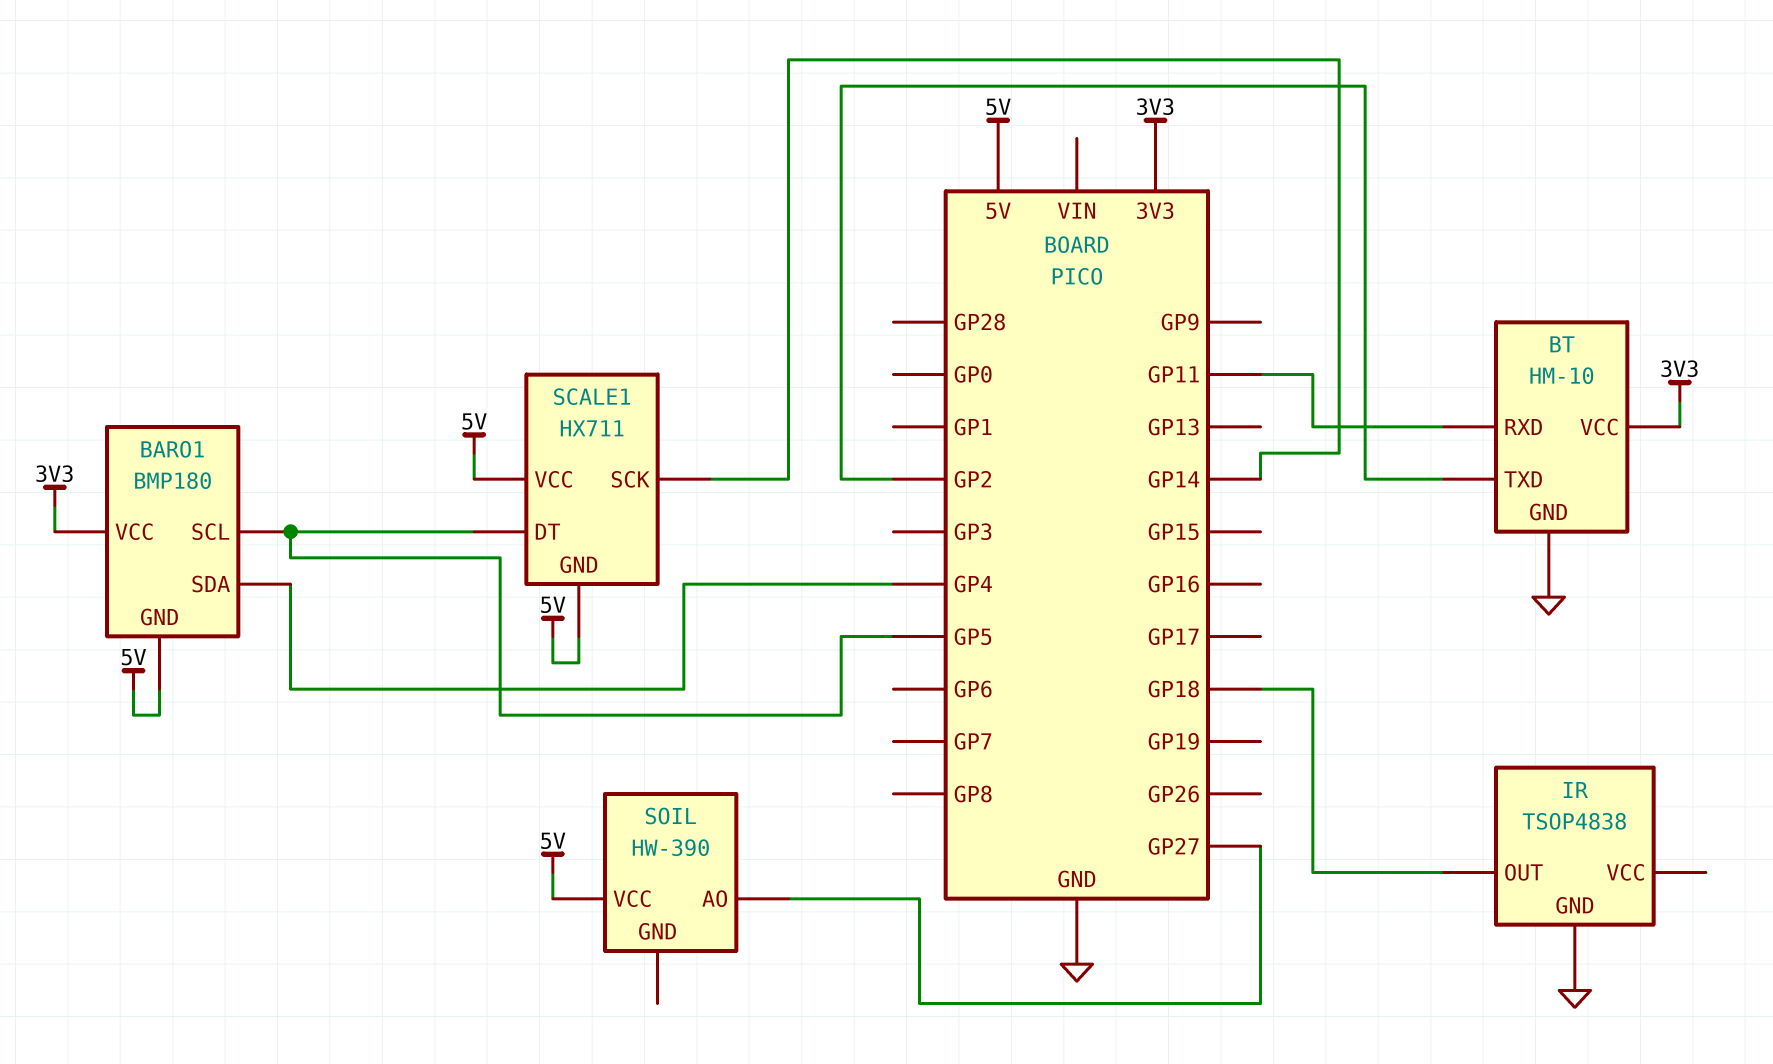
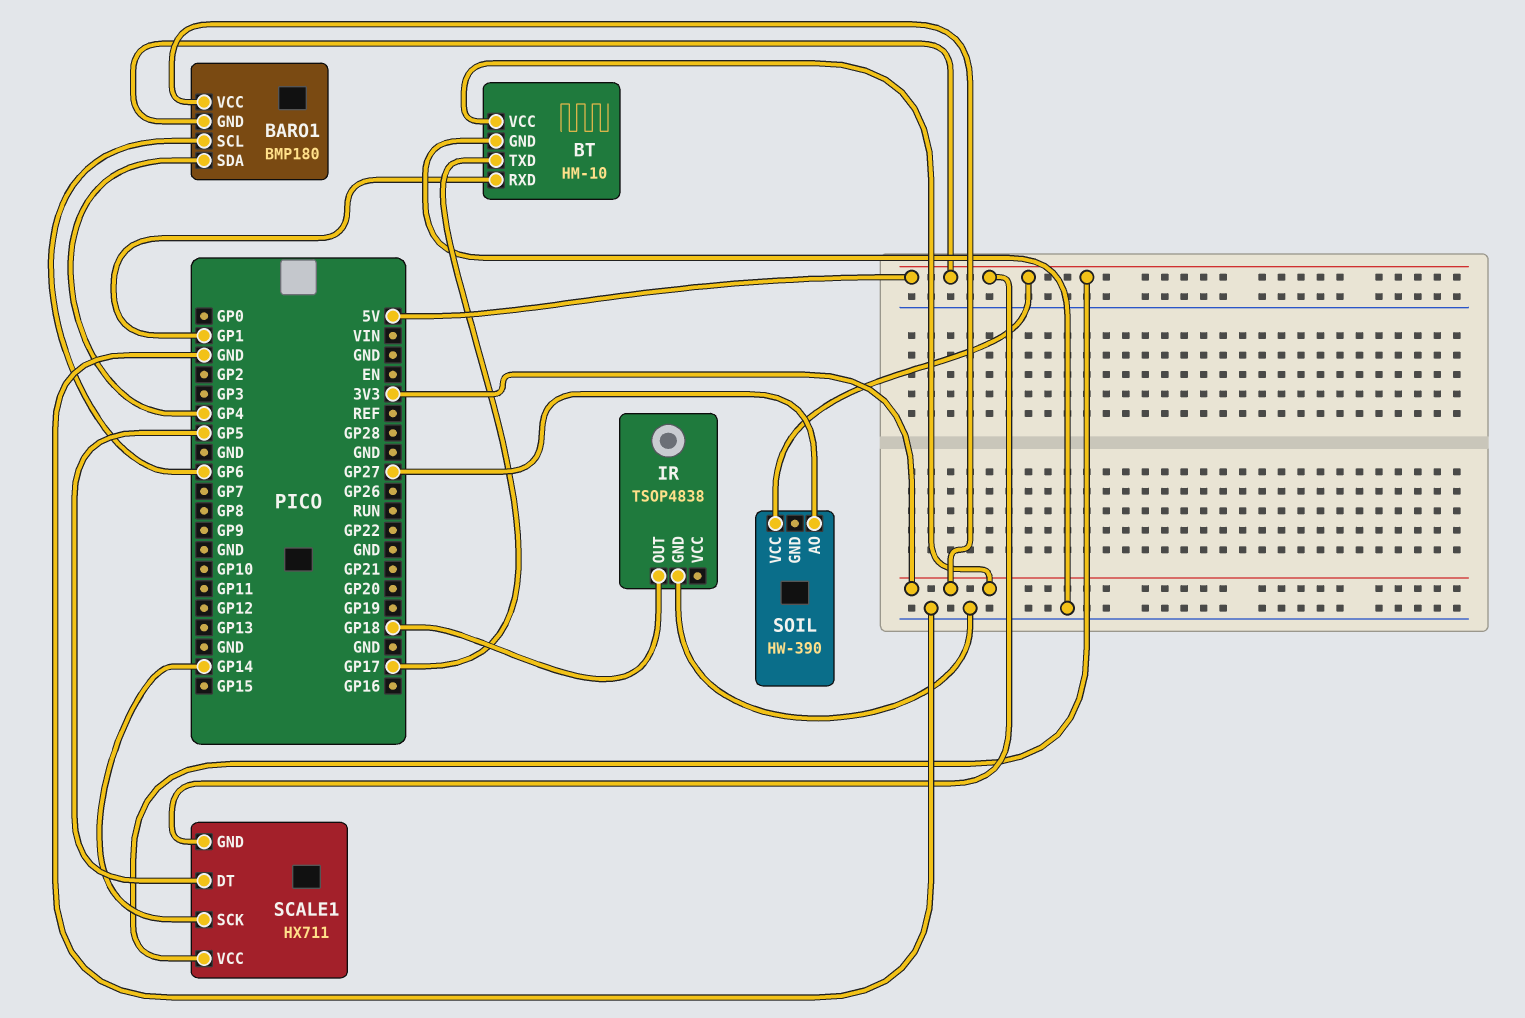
BARO1 pin SCL: GP5 -> GP6
BT pin RXD: GP11 -> GP1
BT pin TXD: GP2 -> GP17

